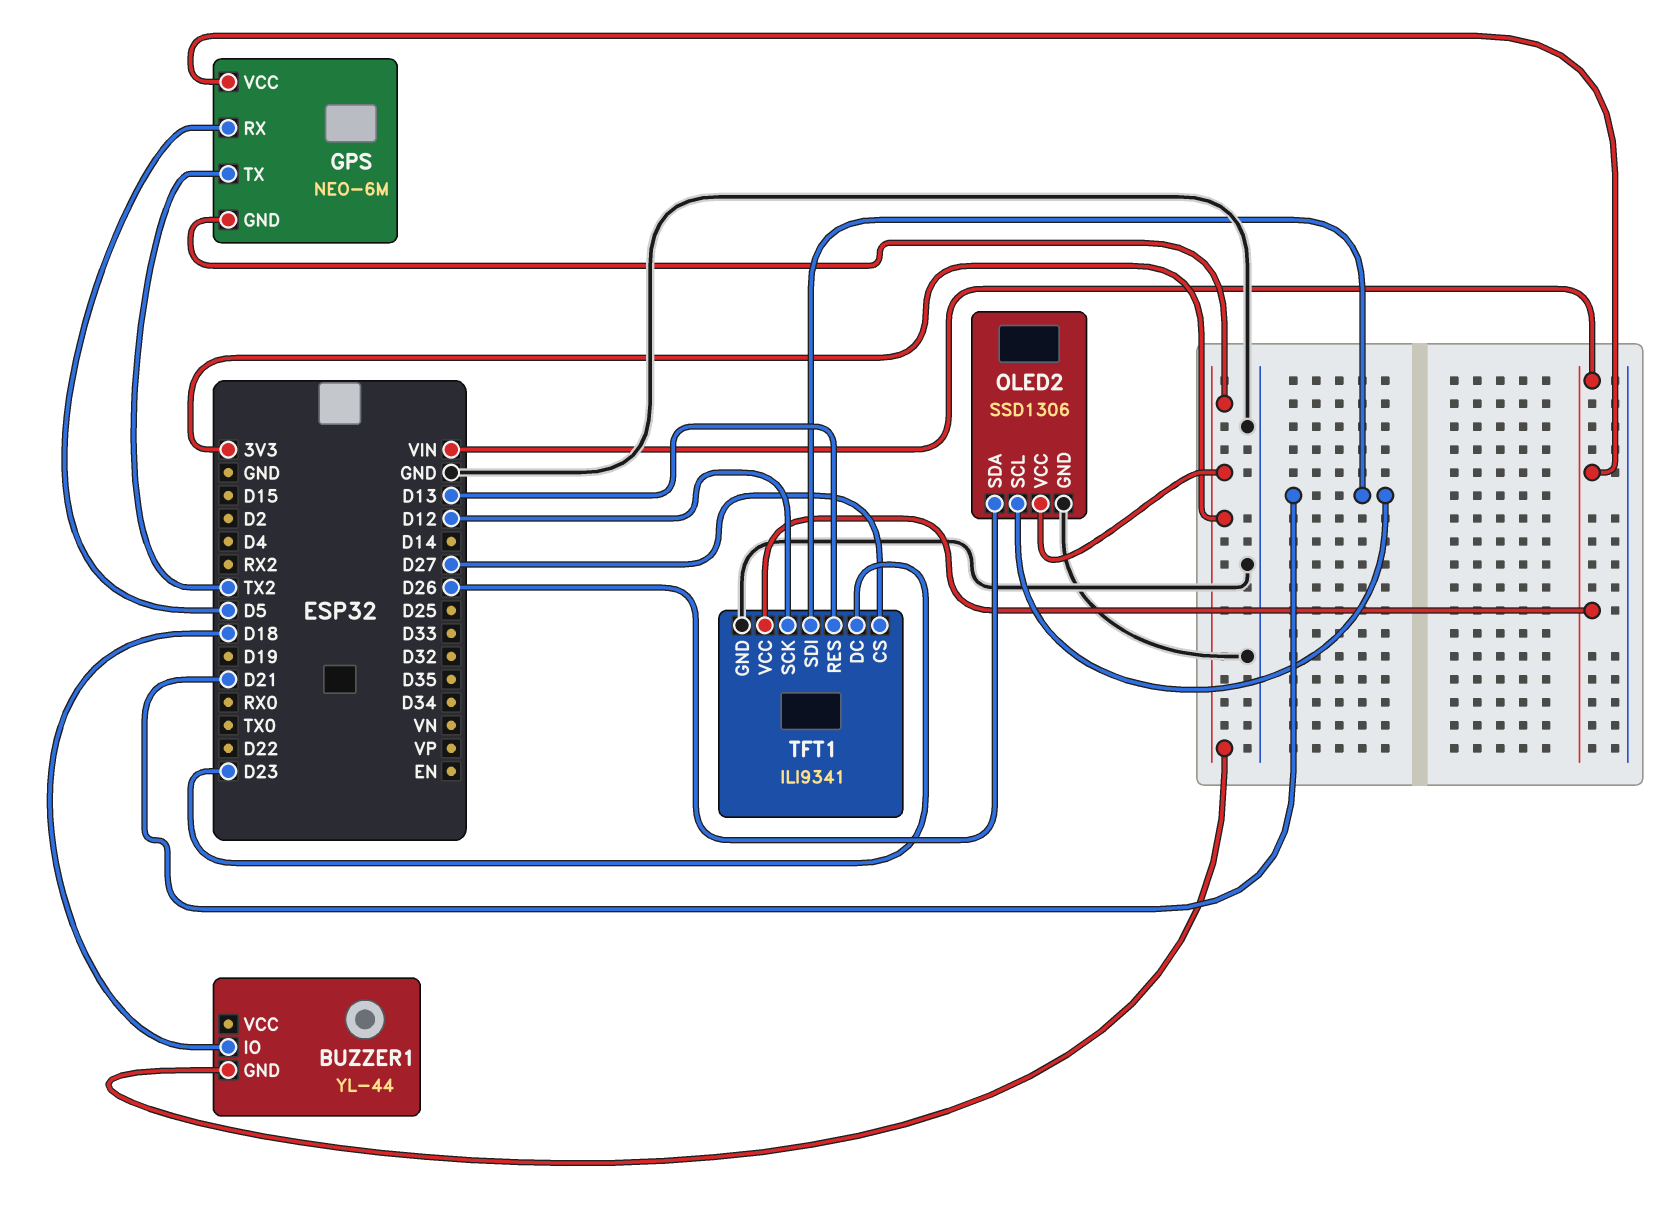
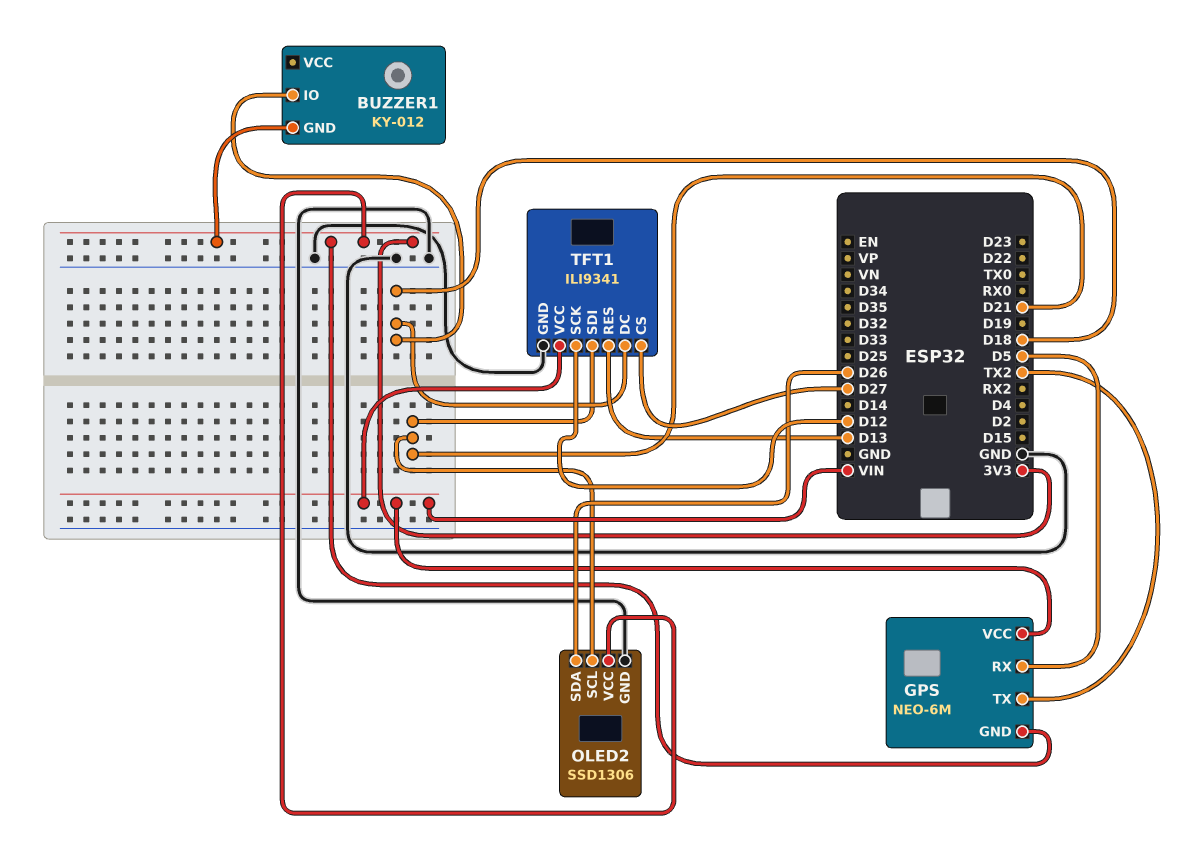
BUZZER1: YL-44 -> KY-012
TFT1 pin DC: D23 -> D18

